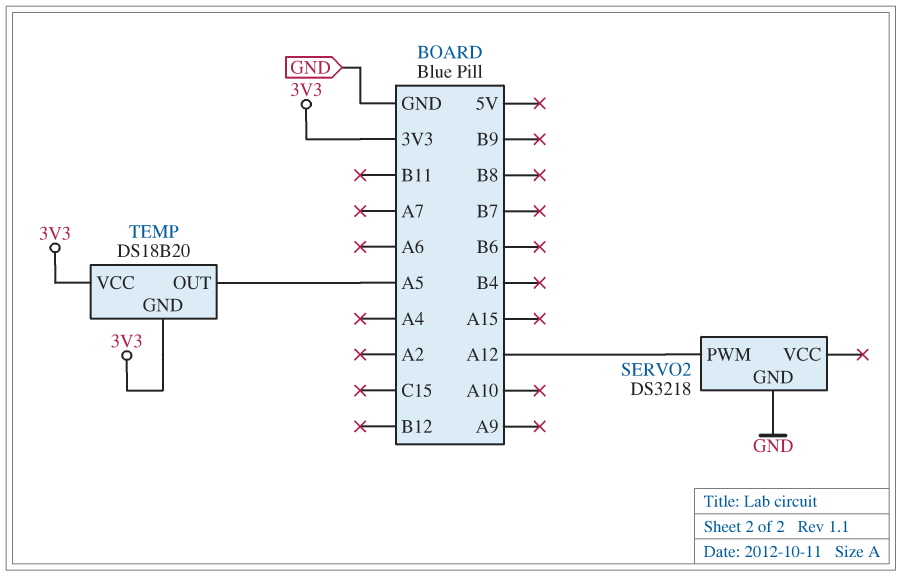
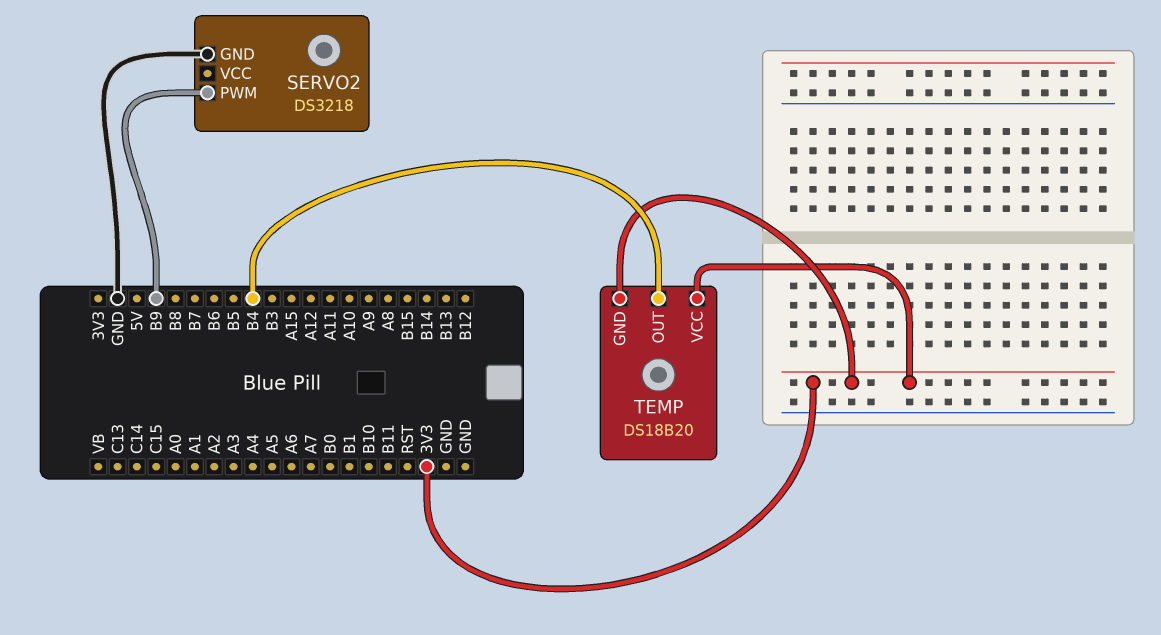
SERVO2 pin PWM: A12 -> B9
TEMP pin OUT: A5 -> B4

